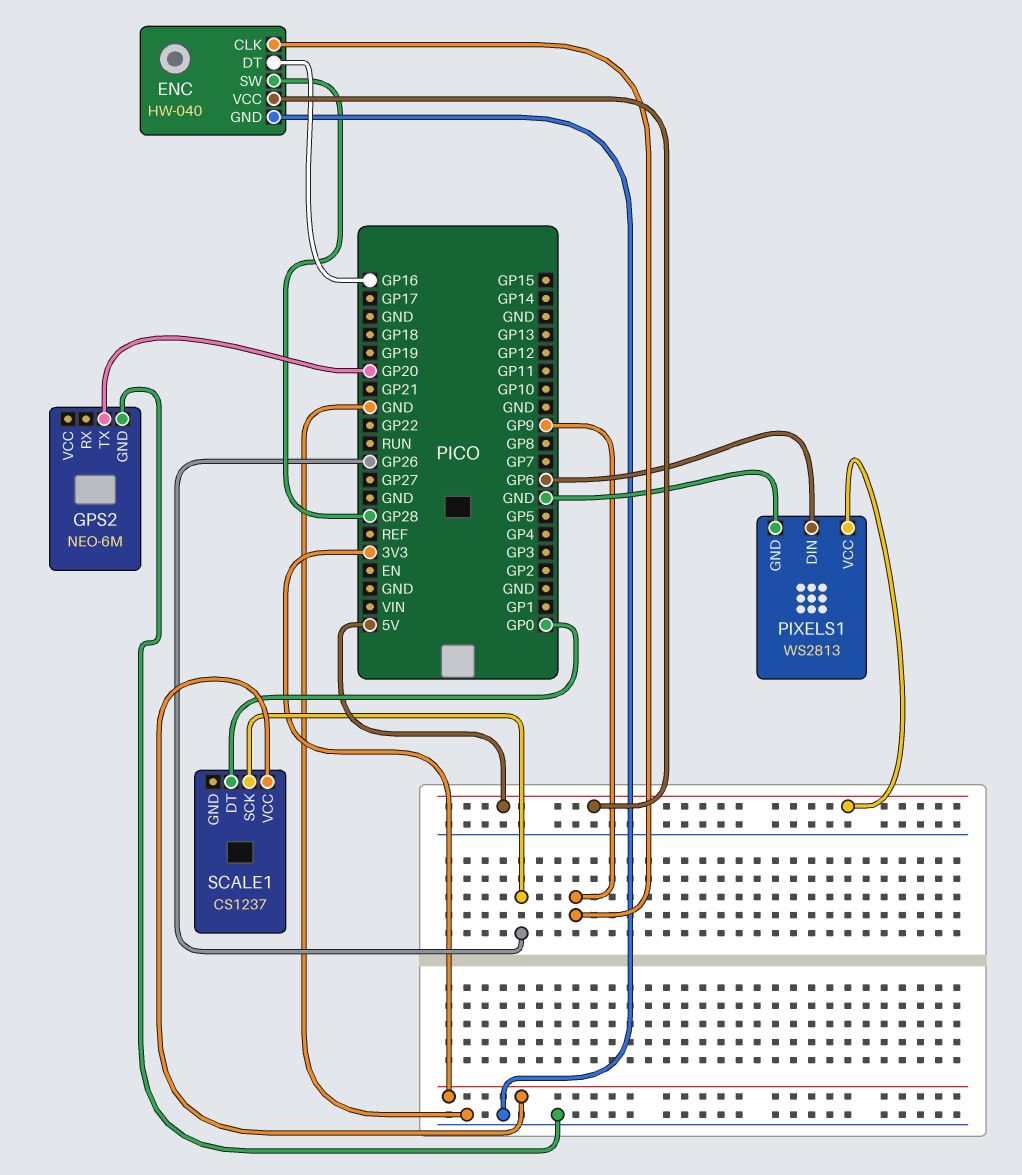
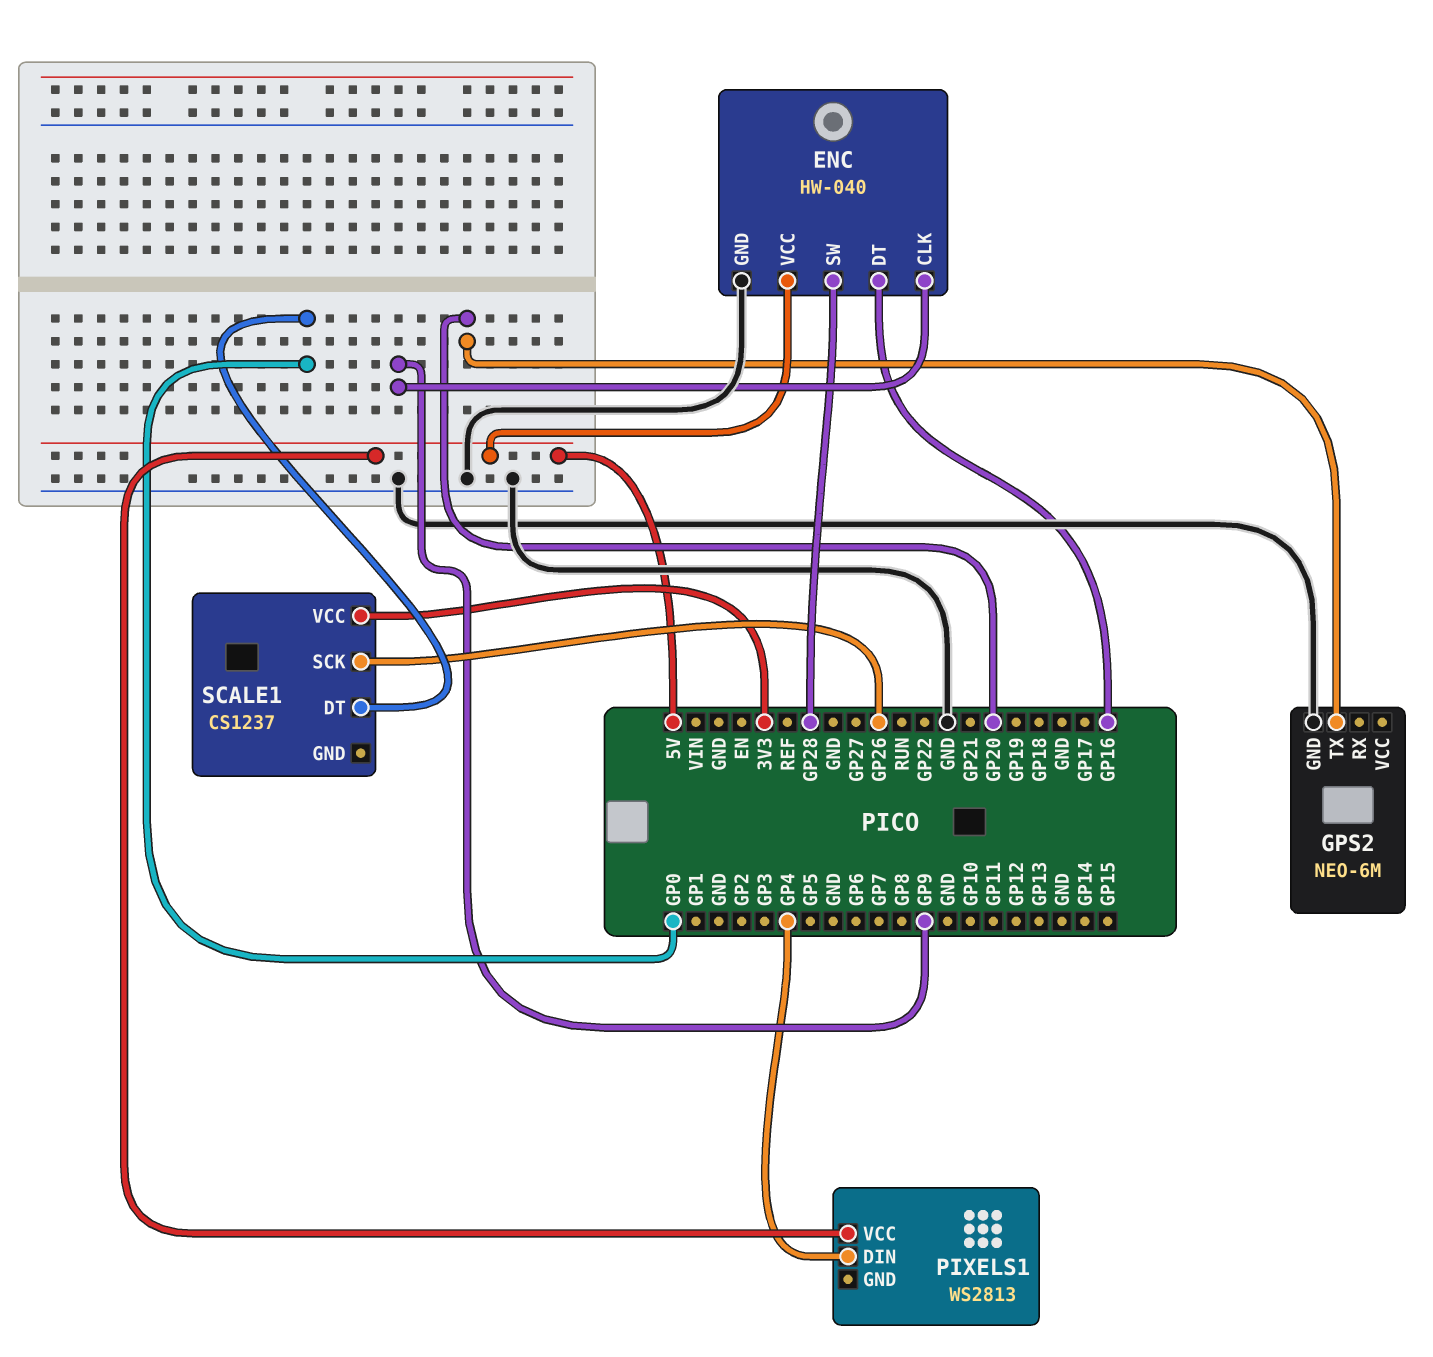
PIXELS1 pin DIN: GP6 -> GP4
PIXELS1 pin GND: GND -> none

